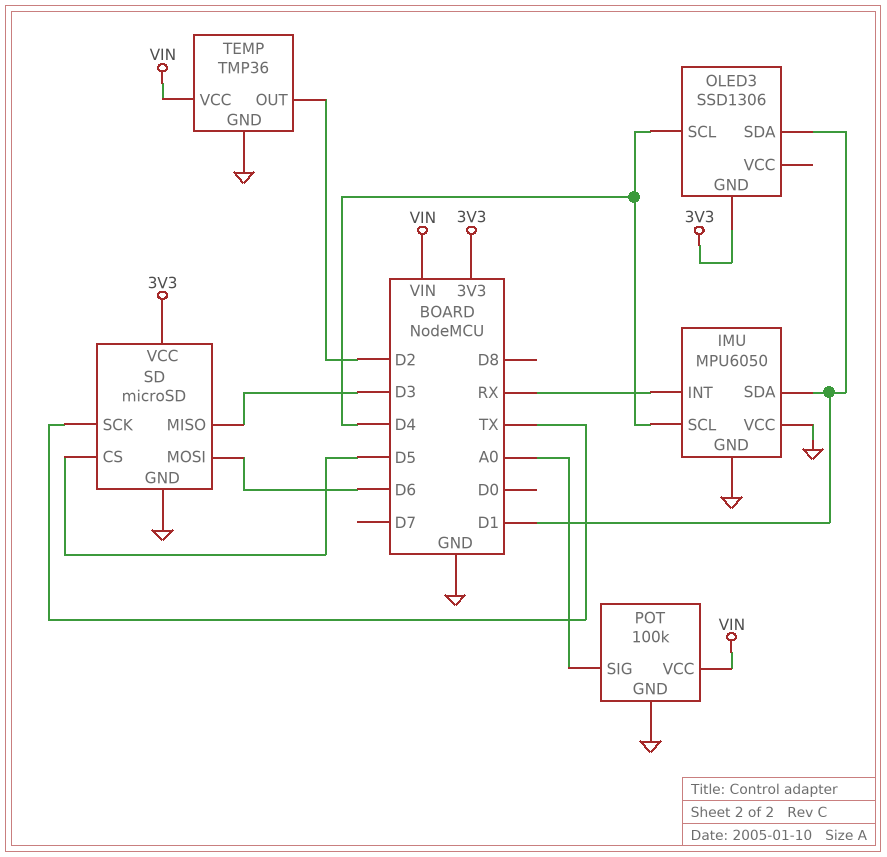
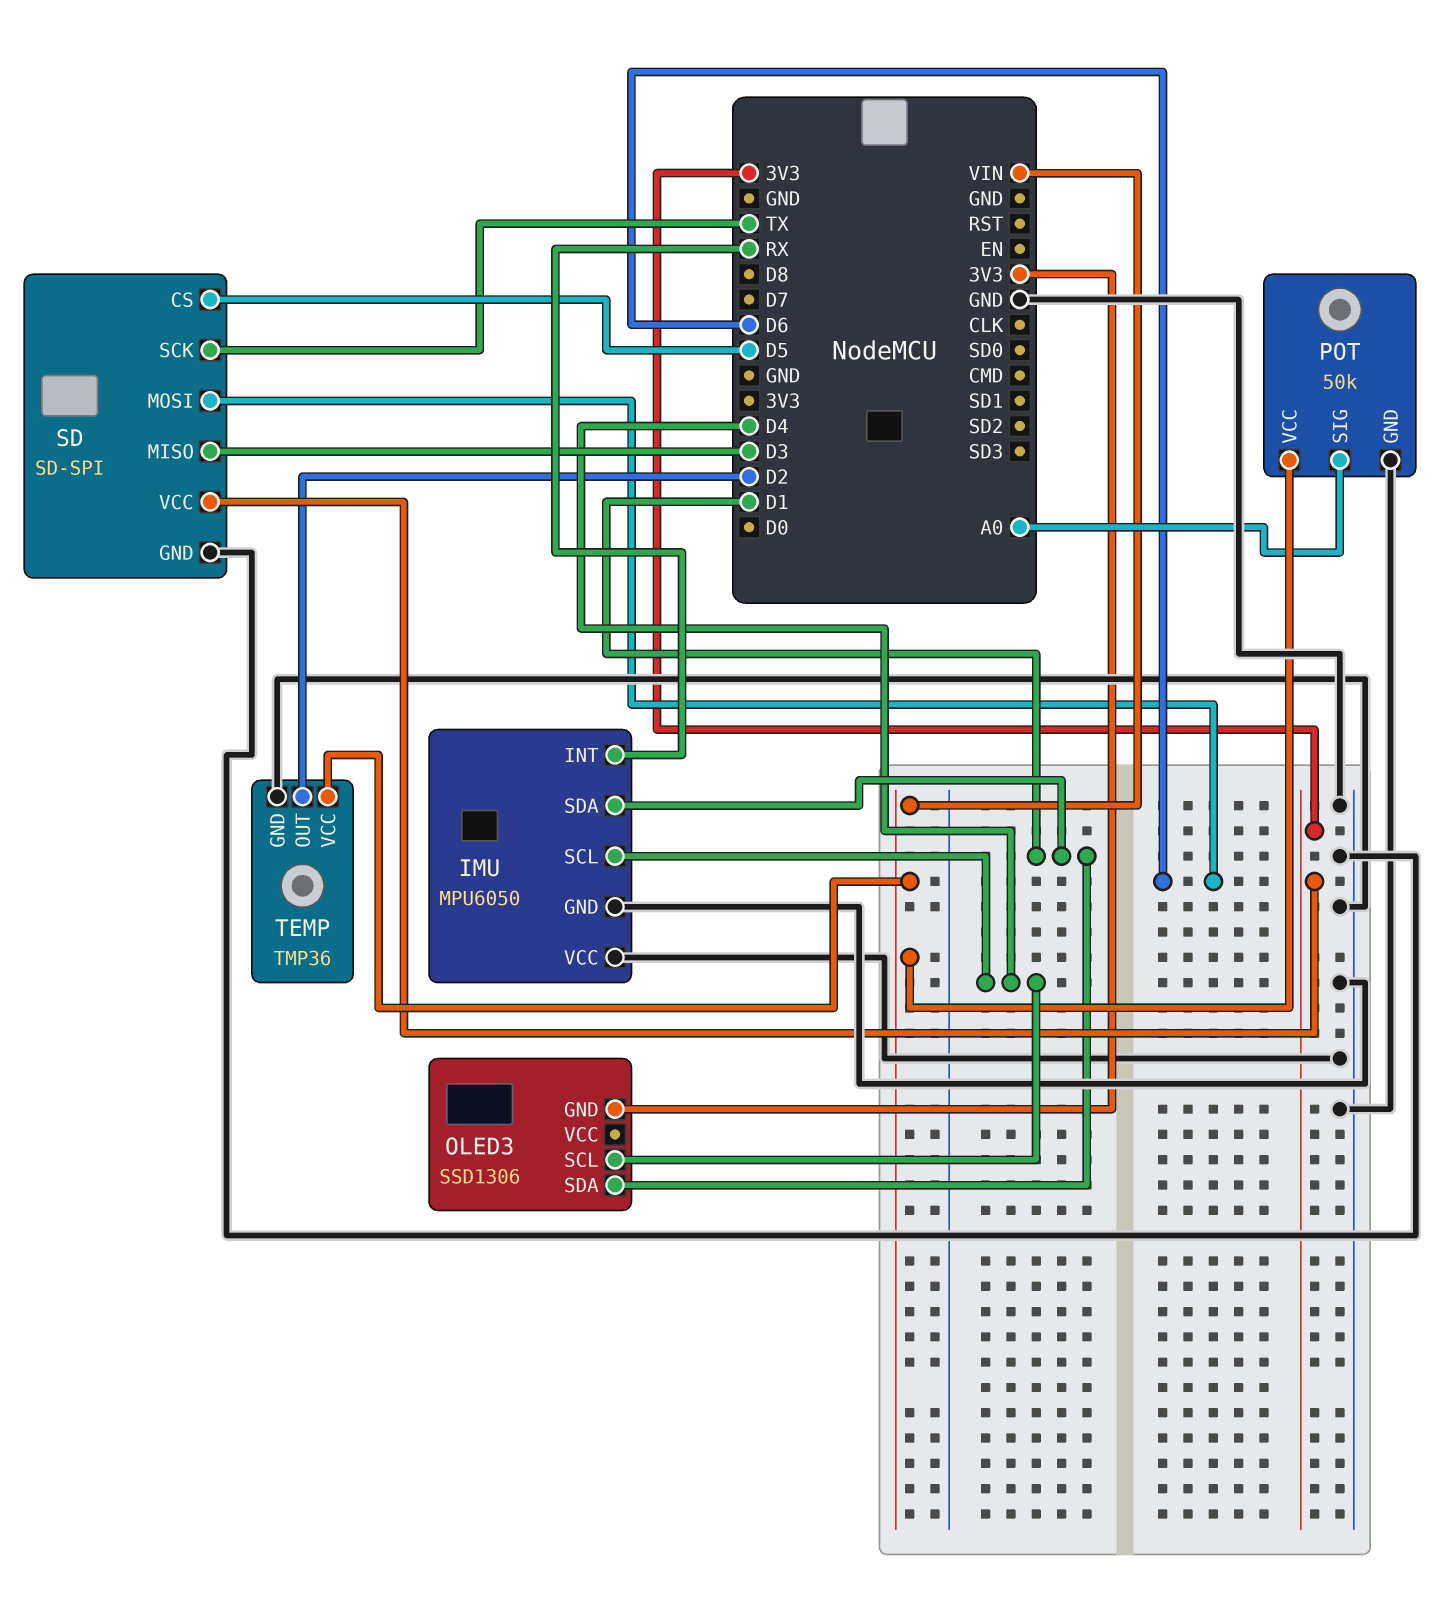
POT: 100k -> 50k
SD: microSD -> SD-SPI

